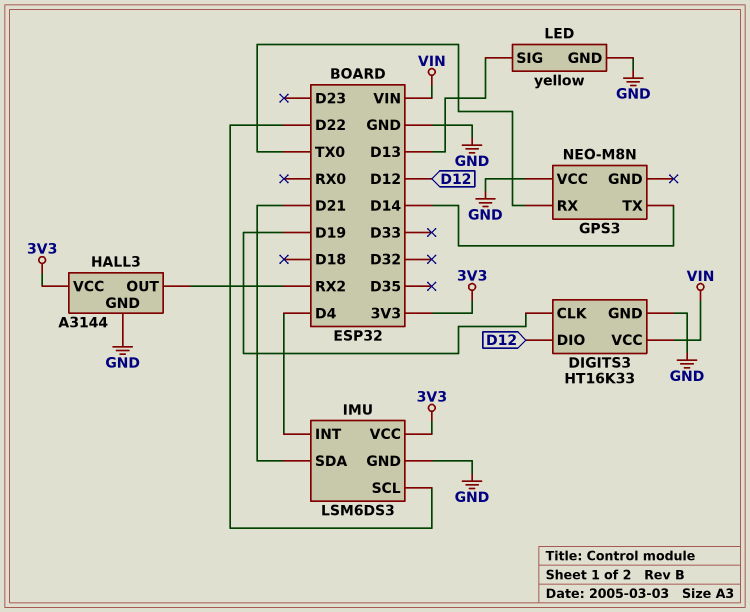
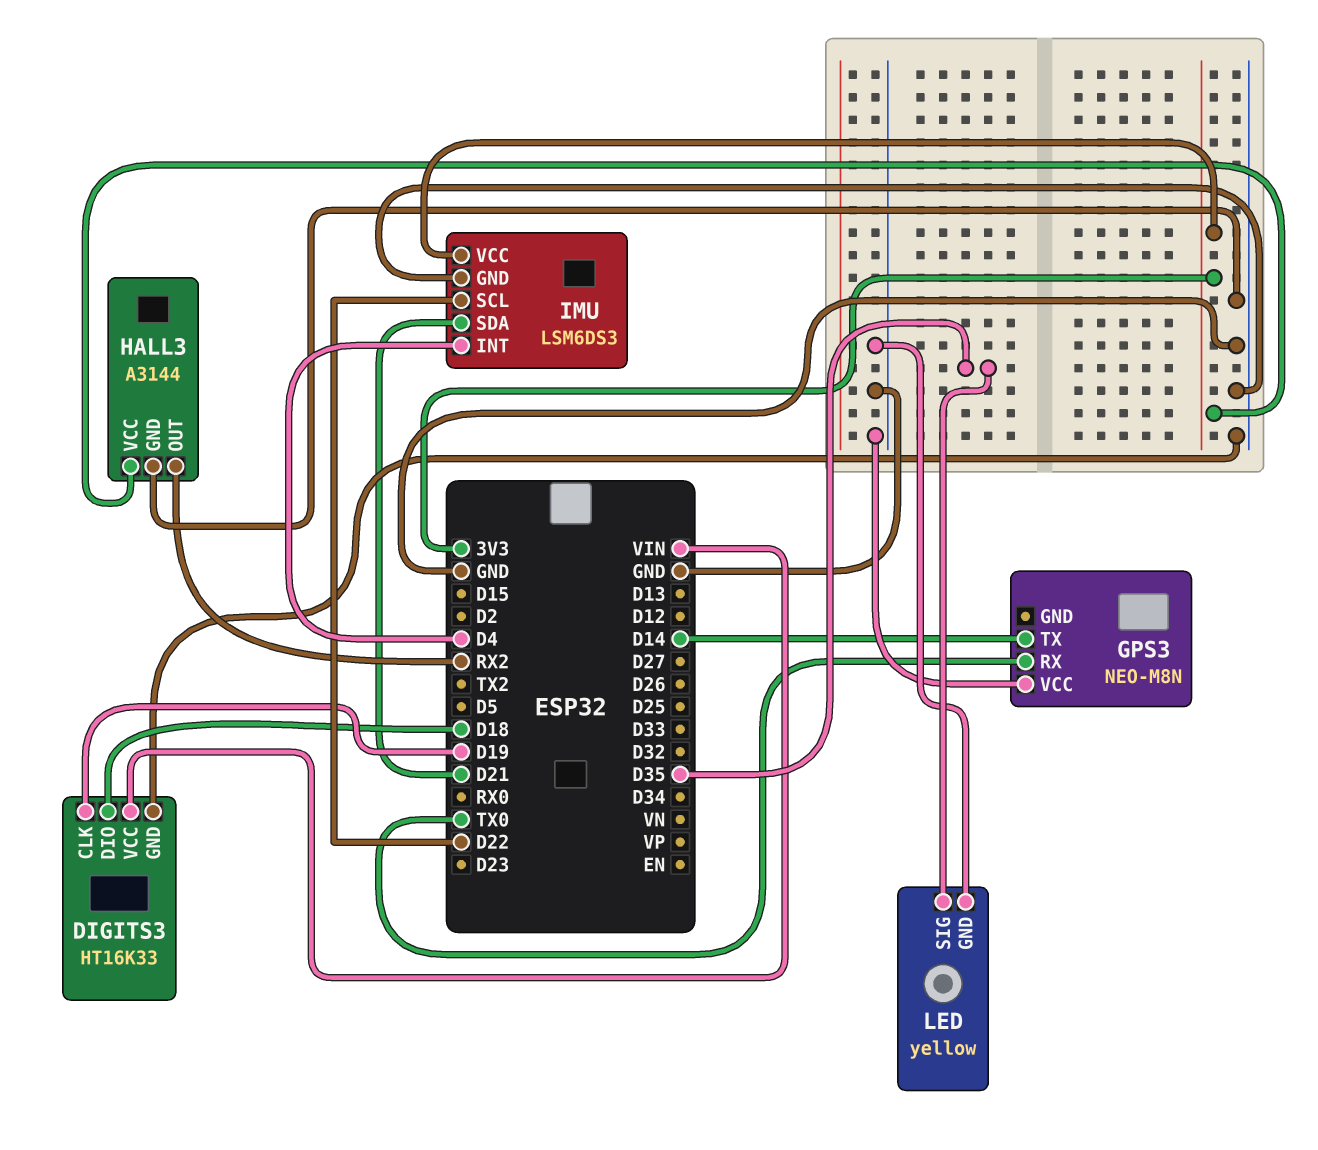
DIGITS3 pin DIO: D12 -> D18
LED pin SIG: D13 -> D35

